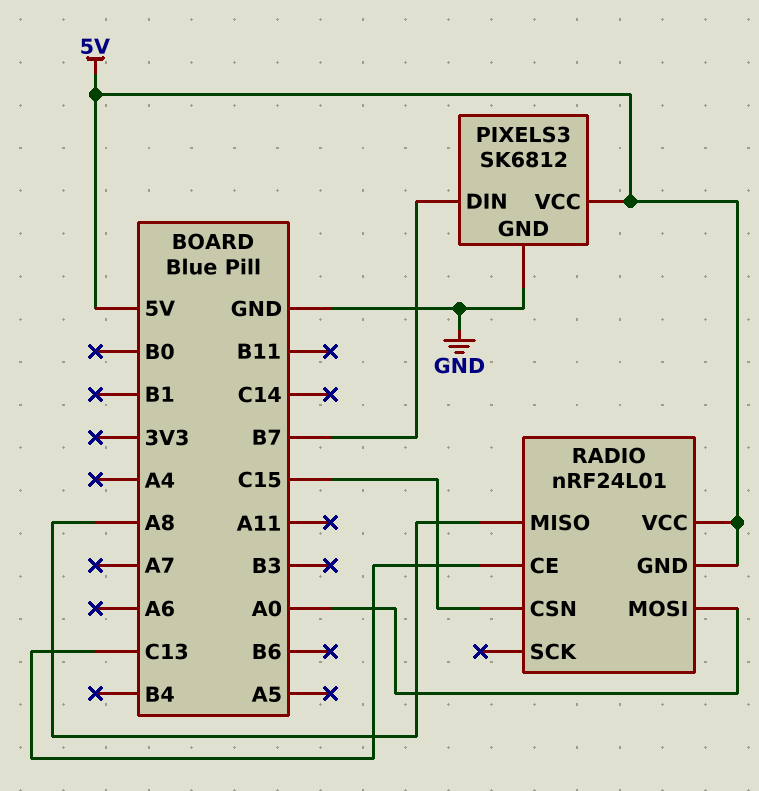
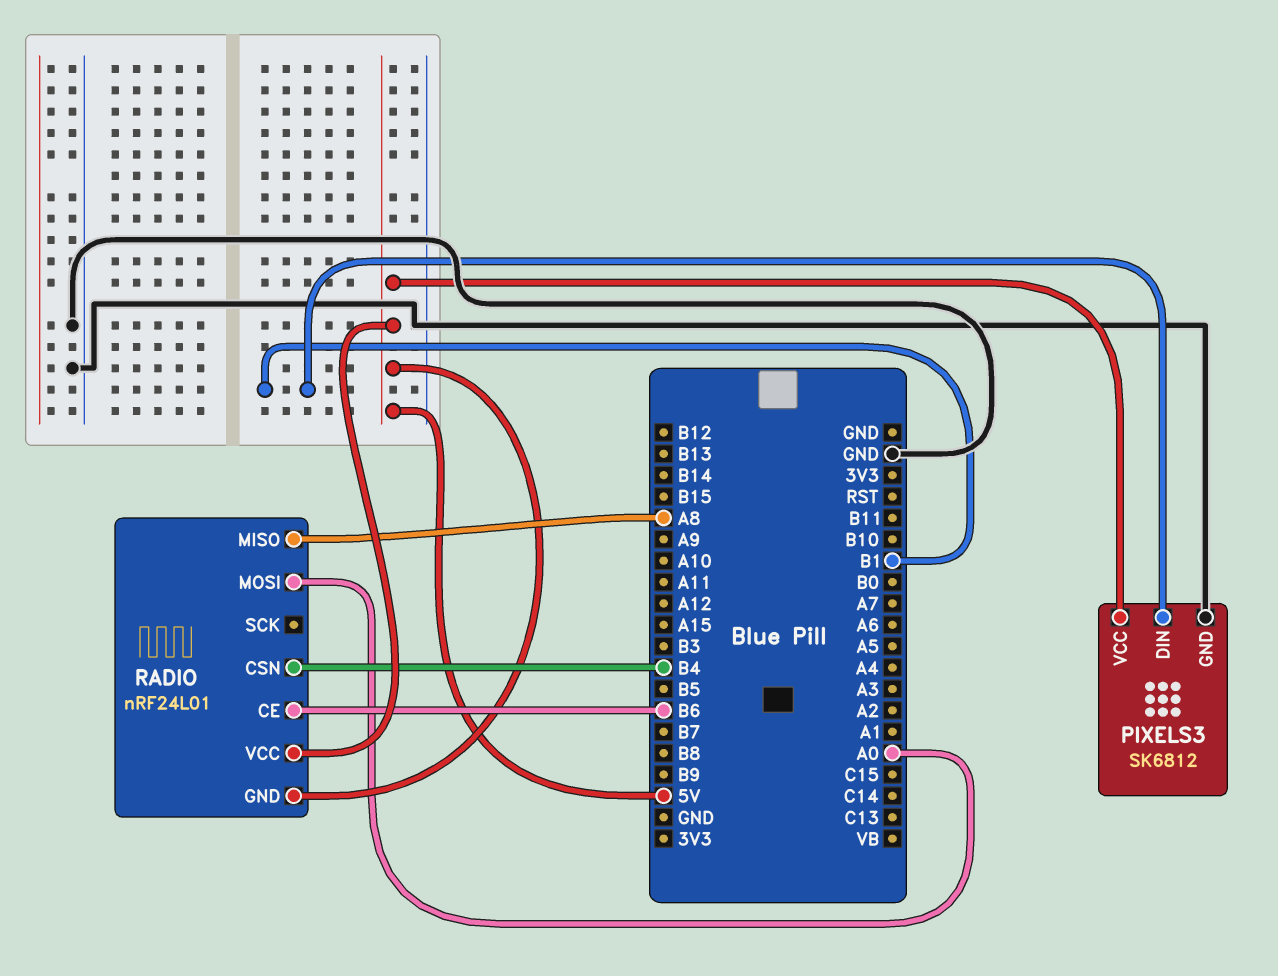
PIXELS3 pin DIN: B7 -> B1
RADIO pin CE: C13 -> B6
RADIO pin CSN: C15 -> B4

